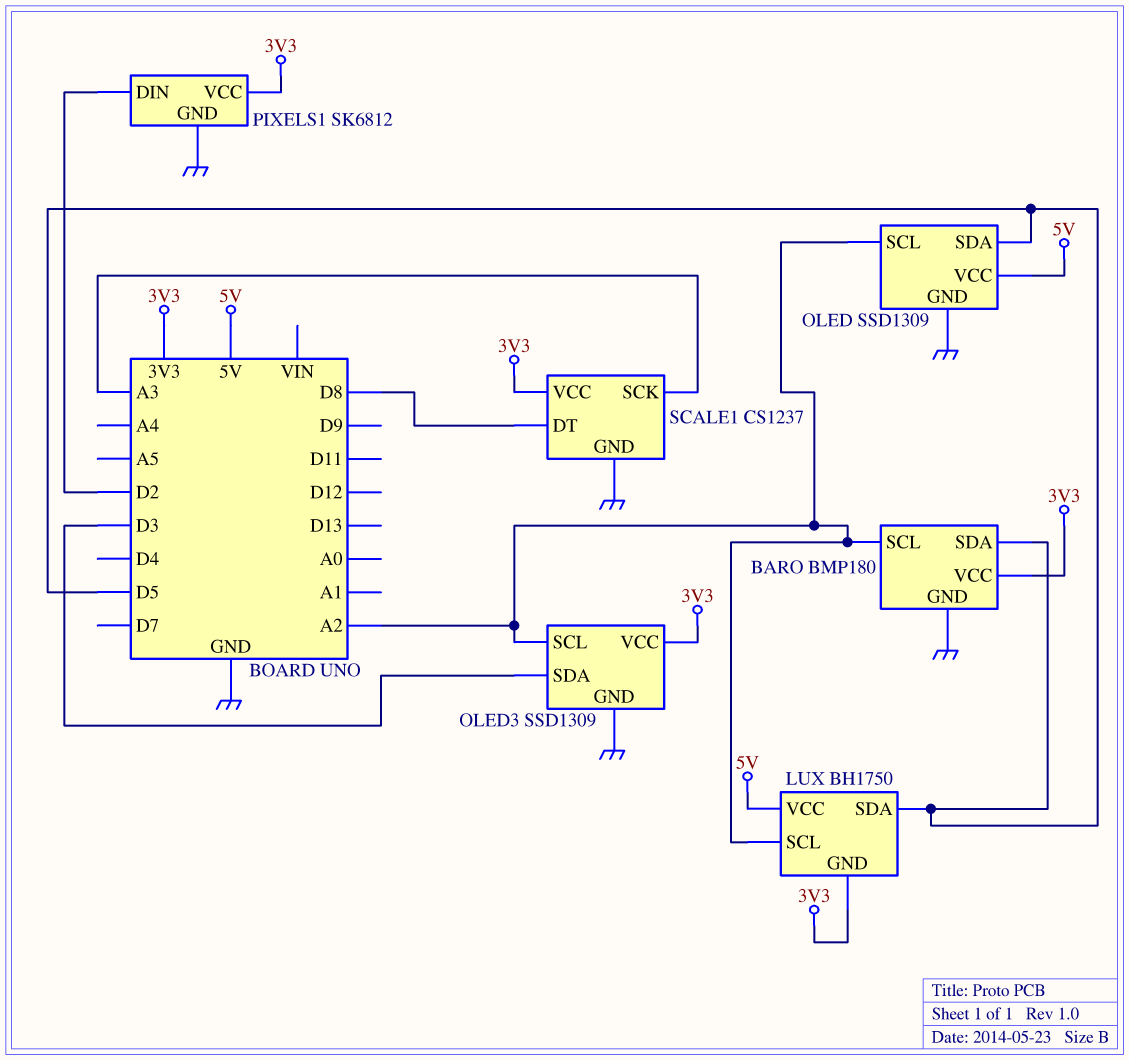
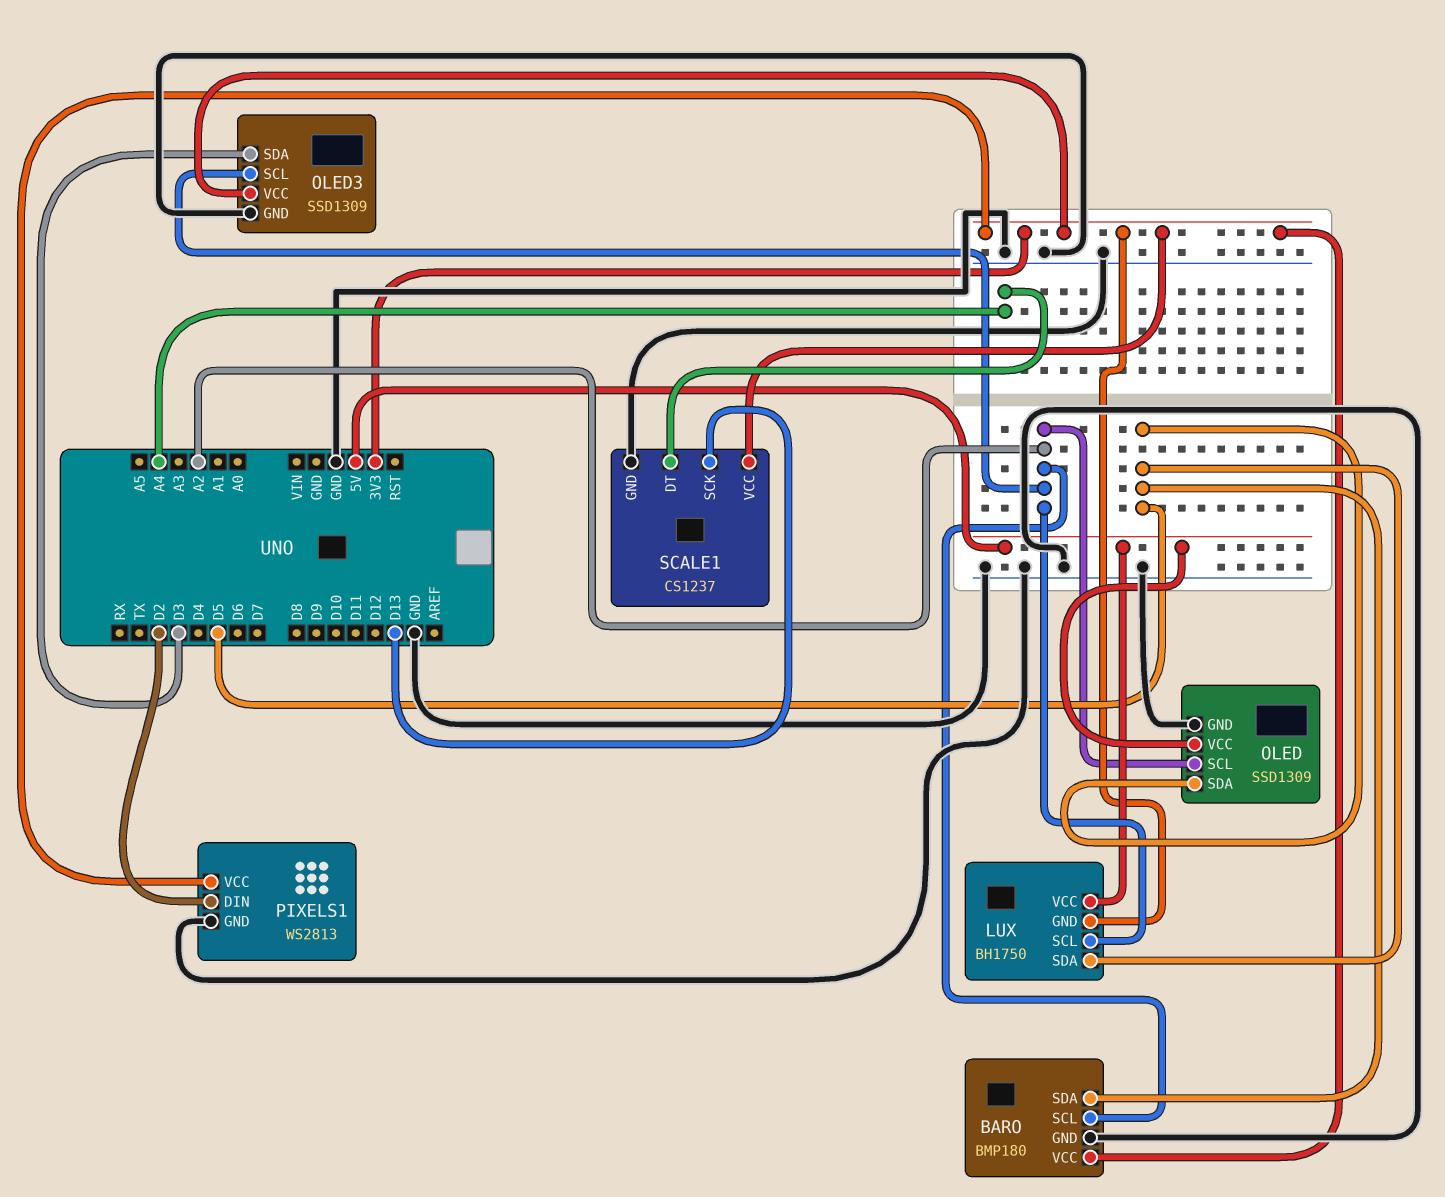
PIXELS1: SK6812 -> WS2813
SCALE1 pin DT: D8 -> A4
SCALE1 pin SCK: A3 -> D13

